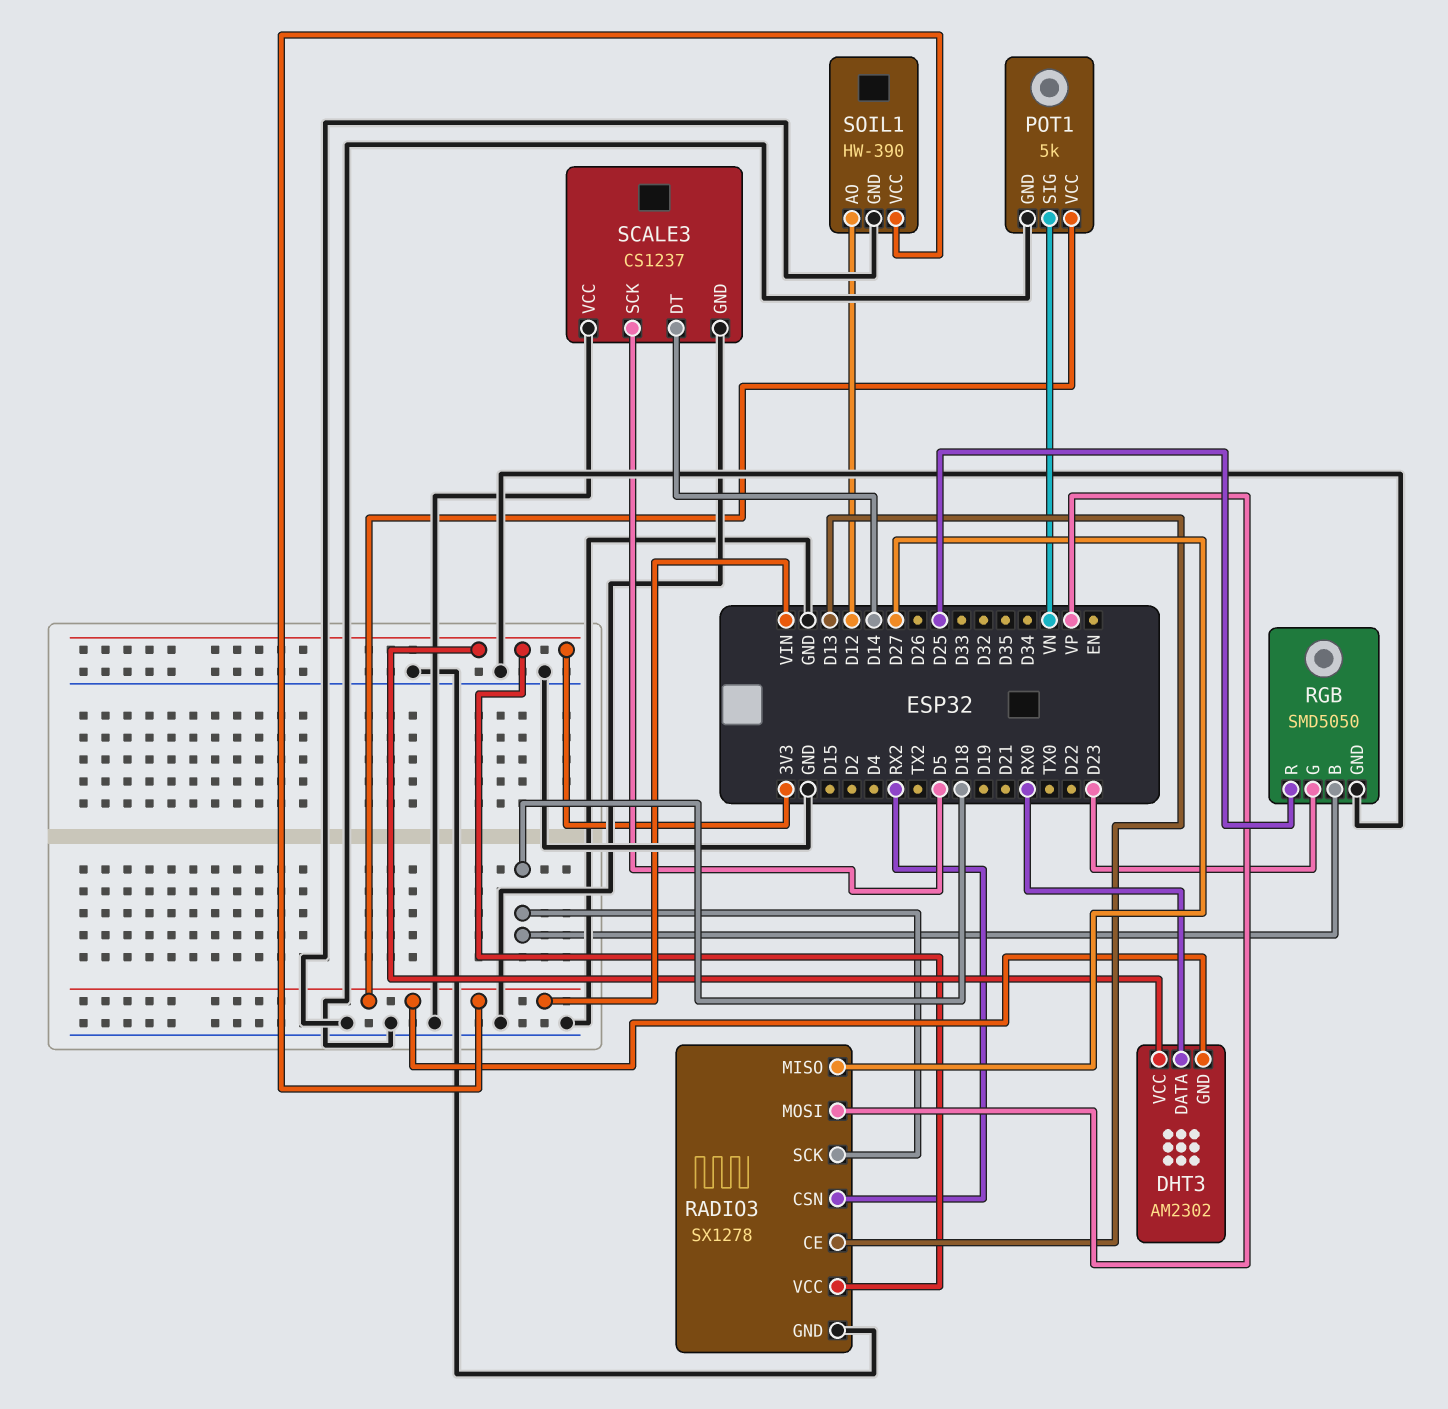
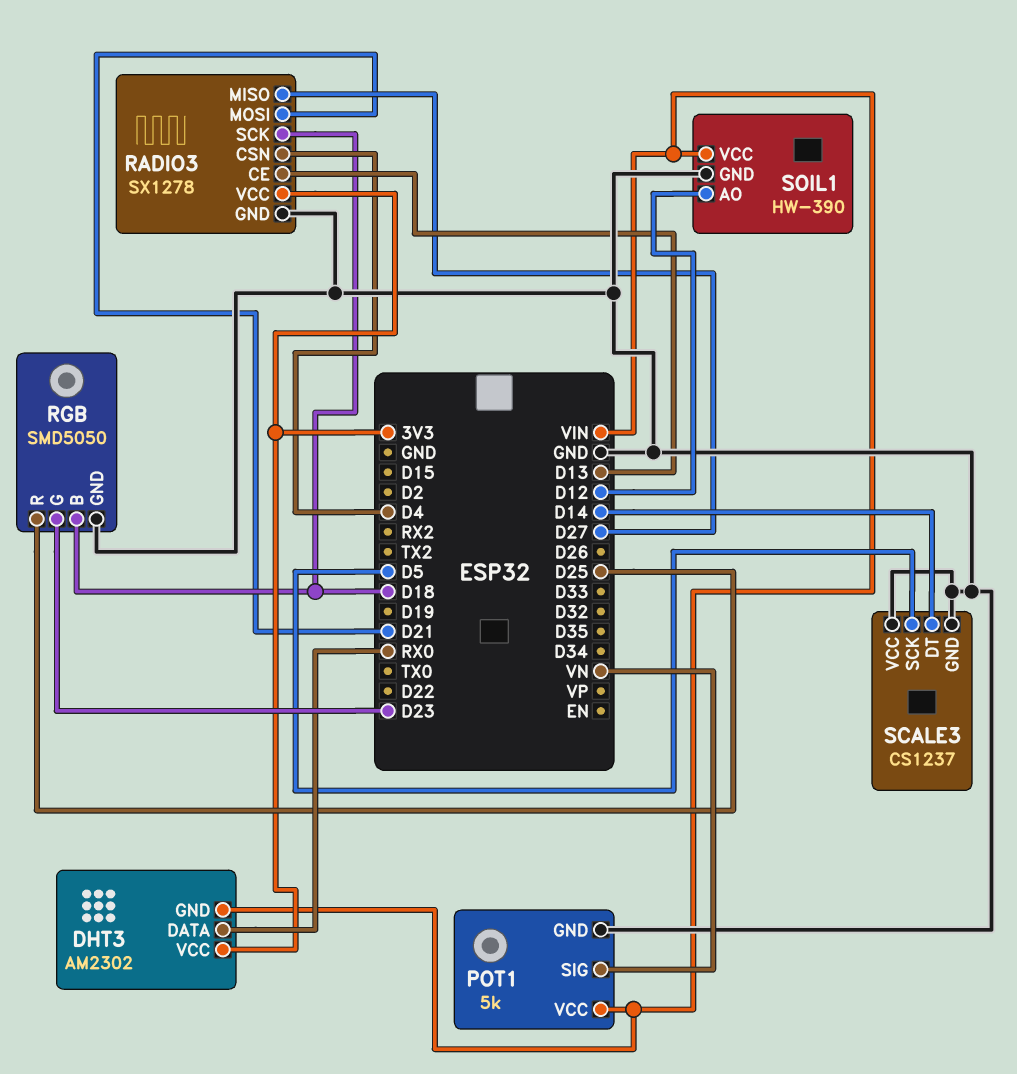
RADIO3 pin CSN: RX2 -> D4
RADIO3 pin MOSI: VP -> D21

